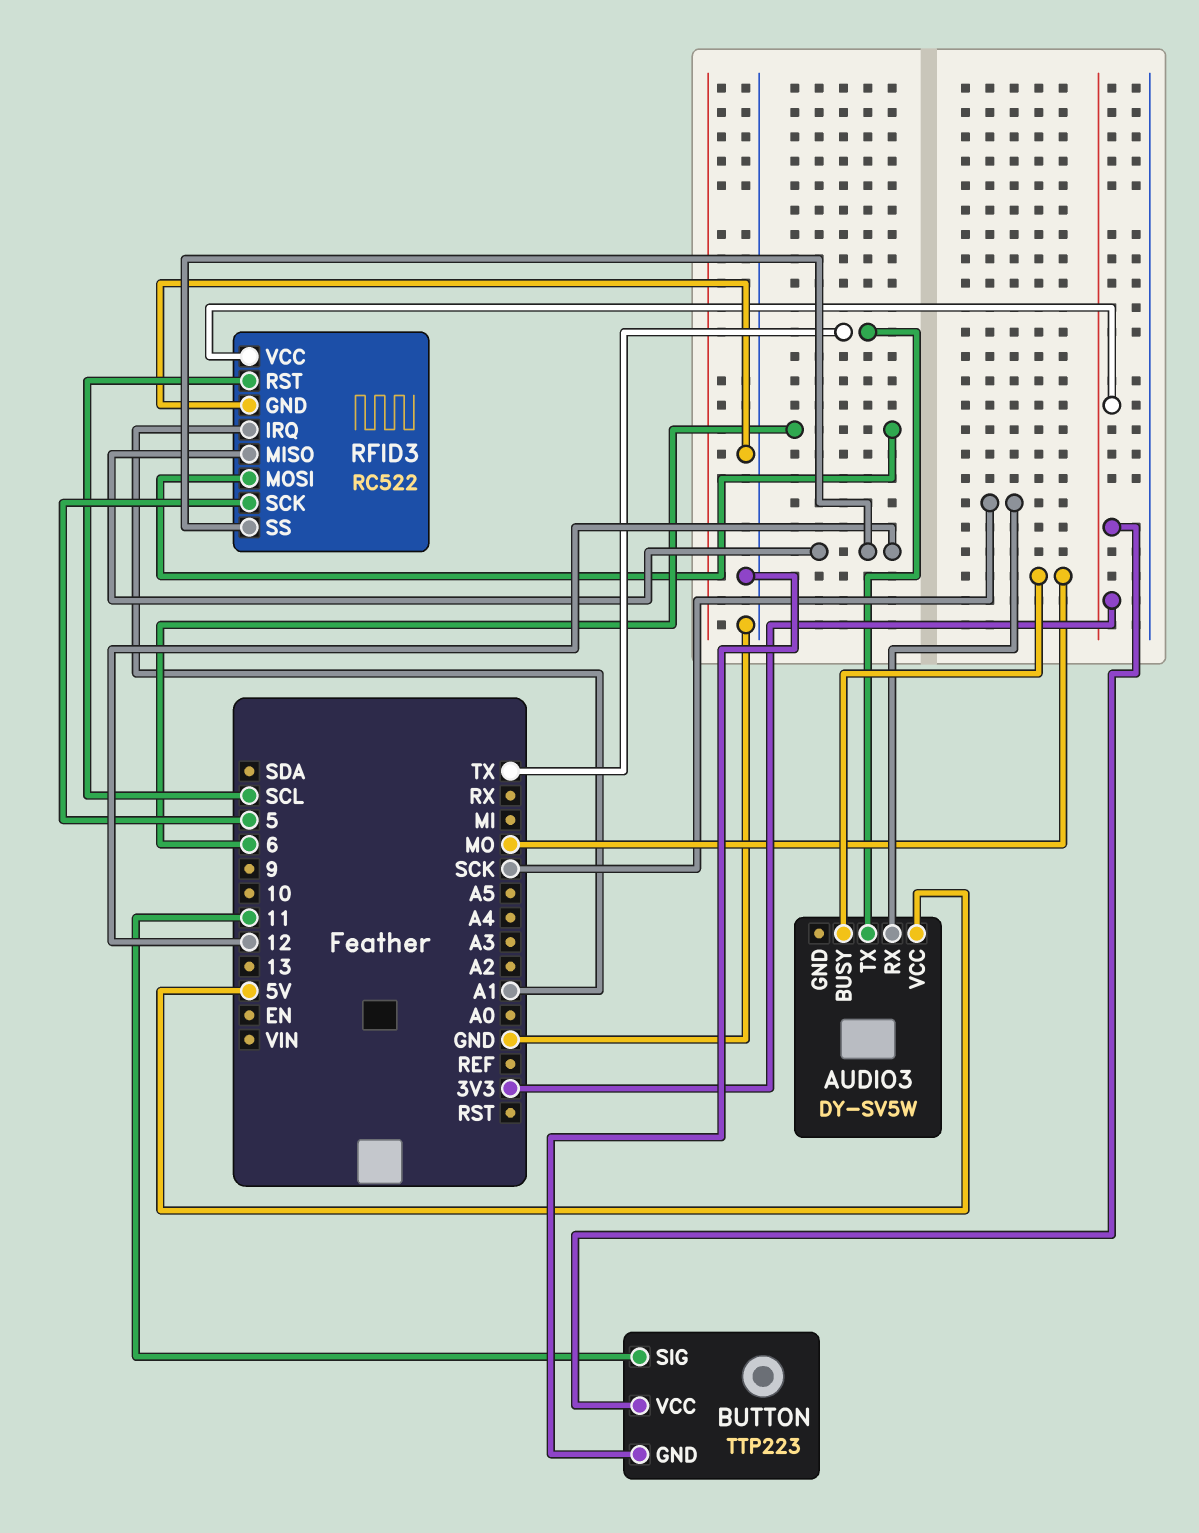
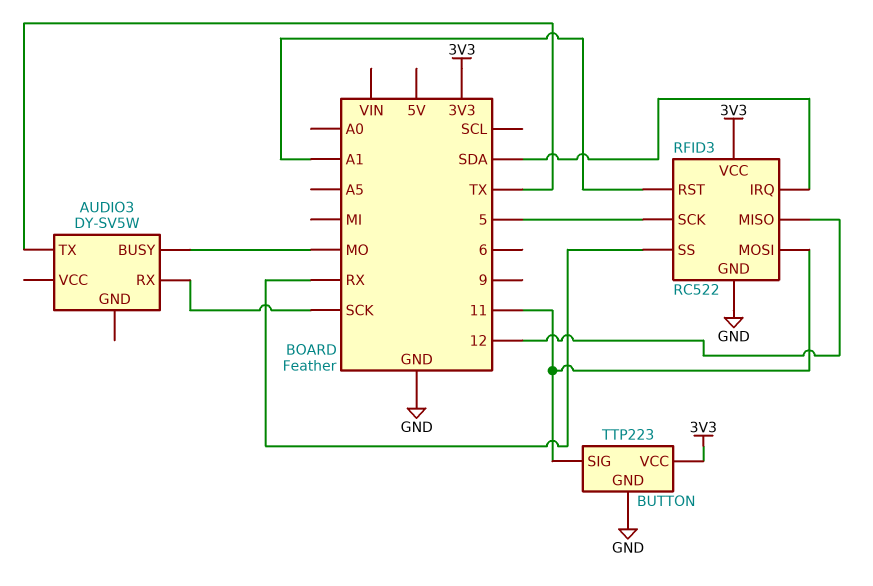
AUDIO3 pin VCC: 5V -> none
RFID3 pin IRQ: A1 -> SDA
RFID3 pin MOSI: 6 -> 11
RFID3 pin RST: SCL -> A1
RFID3 pin SS: 12 -> RX

